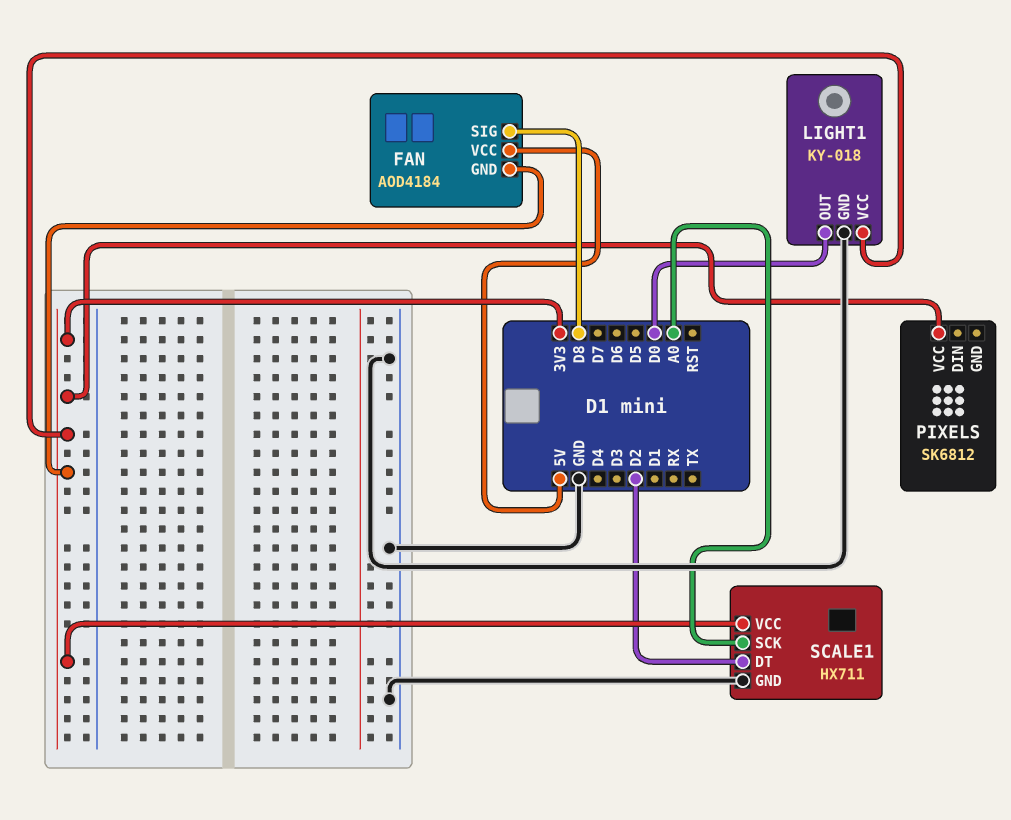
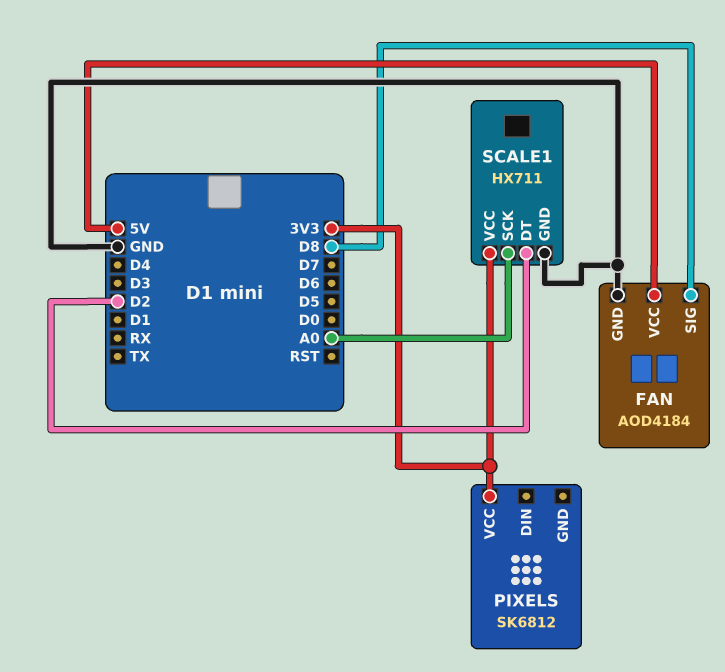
FAN pin GND: 3V3 -> GND
LIGHT1: KY-018 -> none
LIGHT1 pin GND: GND -> none
LIGHT1 pin OUT: D0 -> none
LIGHT1 pin VCC: 3V3 -> none

